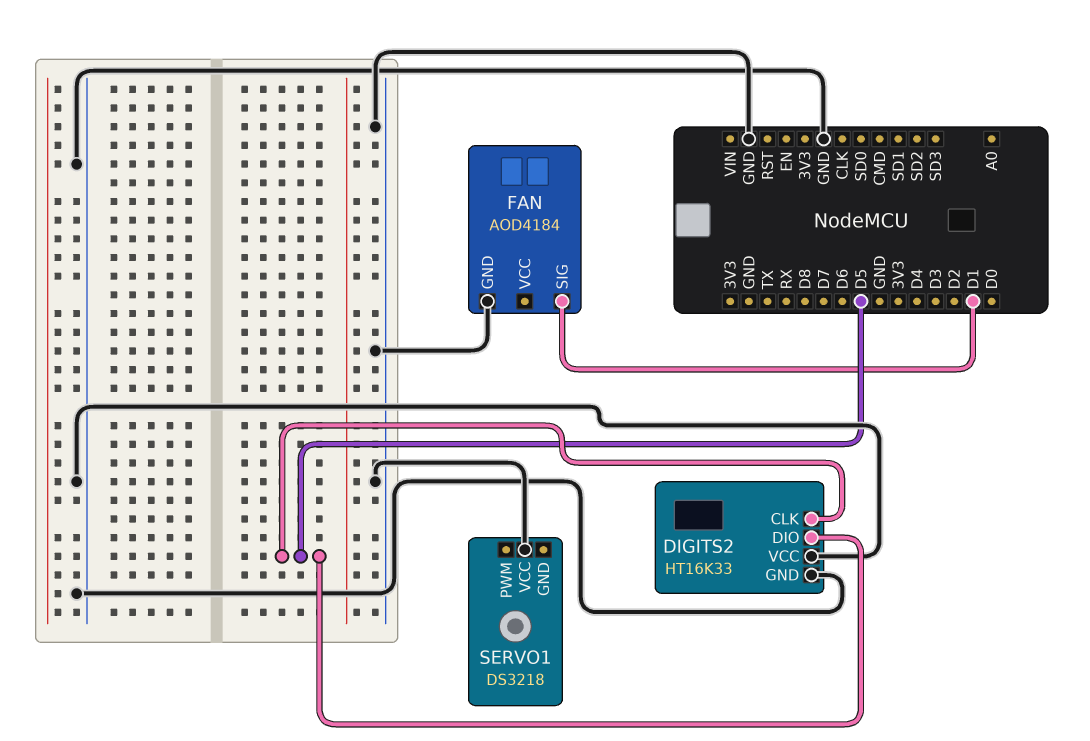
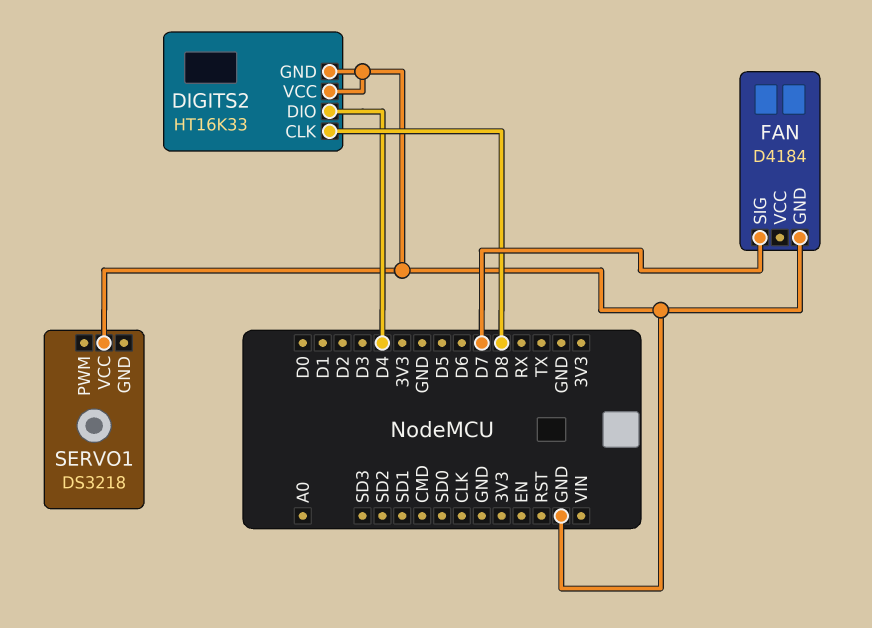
DIGITS2 pin CLK: D5 -> D8
DIGITS2 pin DIO: D5 -> D4
FAN: AOD4184 -> D4184
FAN pin SIG: D1 -> D7

